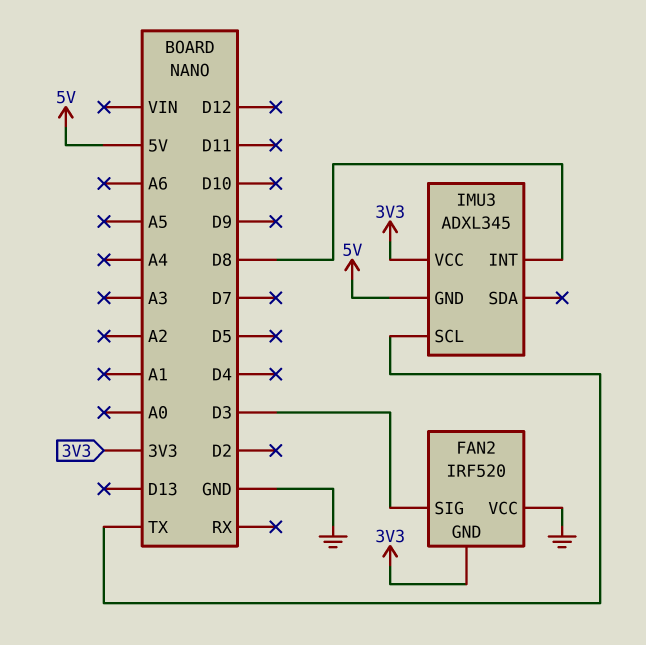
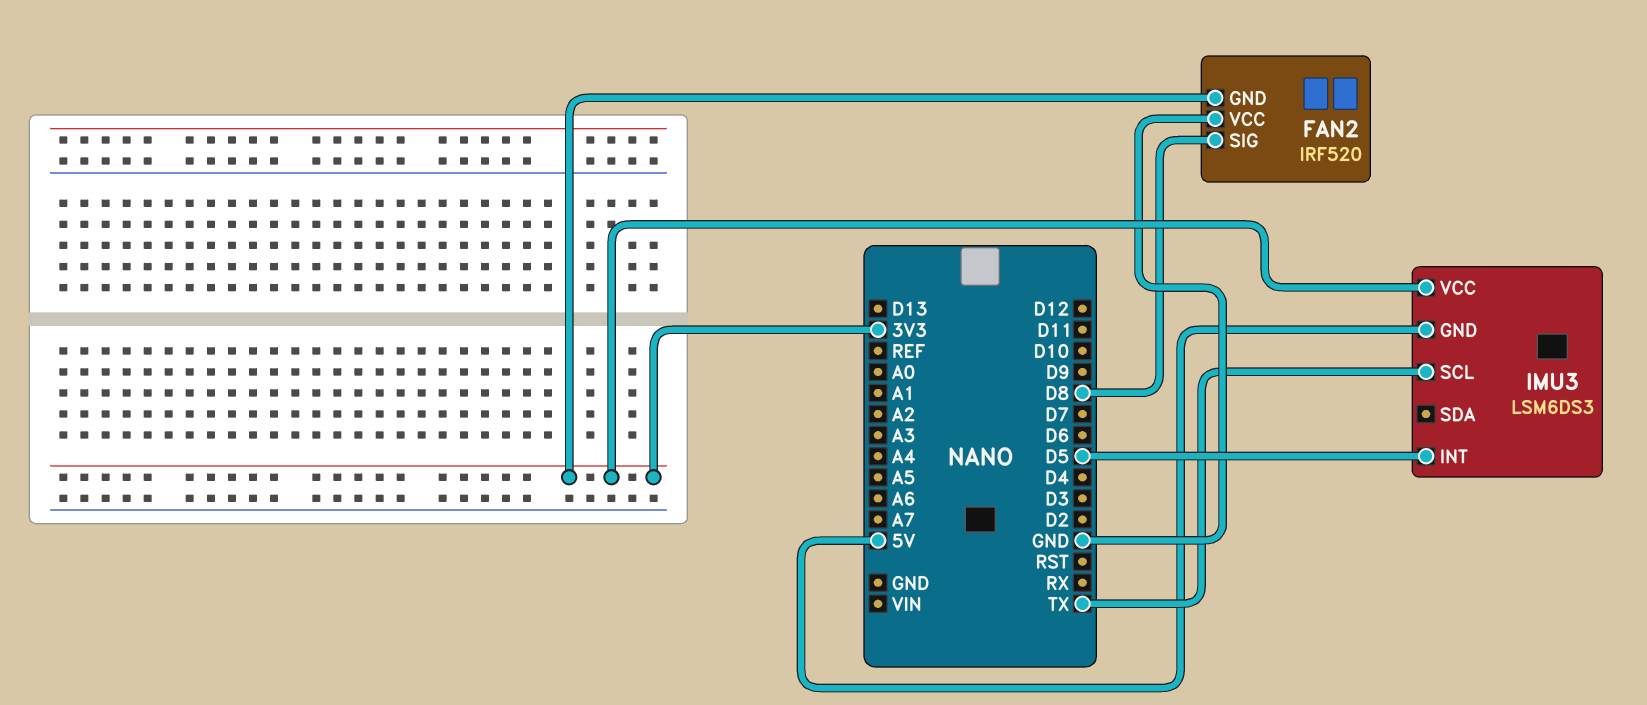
FAN2 pin SIG: D3 -> D8
IMU3: ADXL345 -> LSM6DS3
IMU3 pin INT: D8 -> D5

